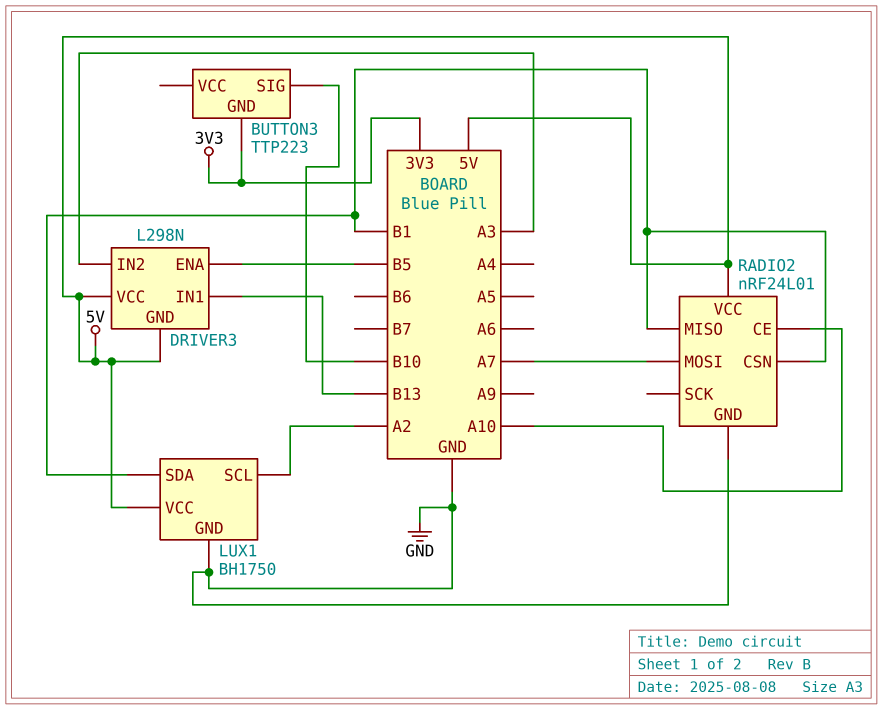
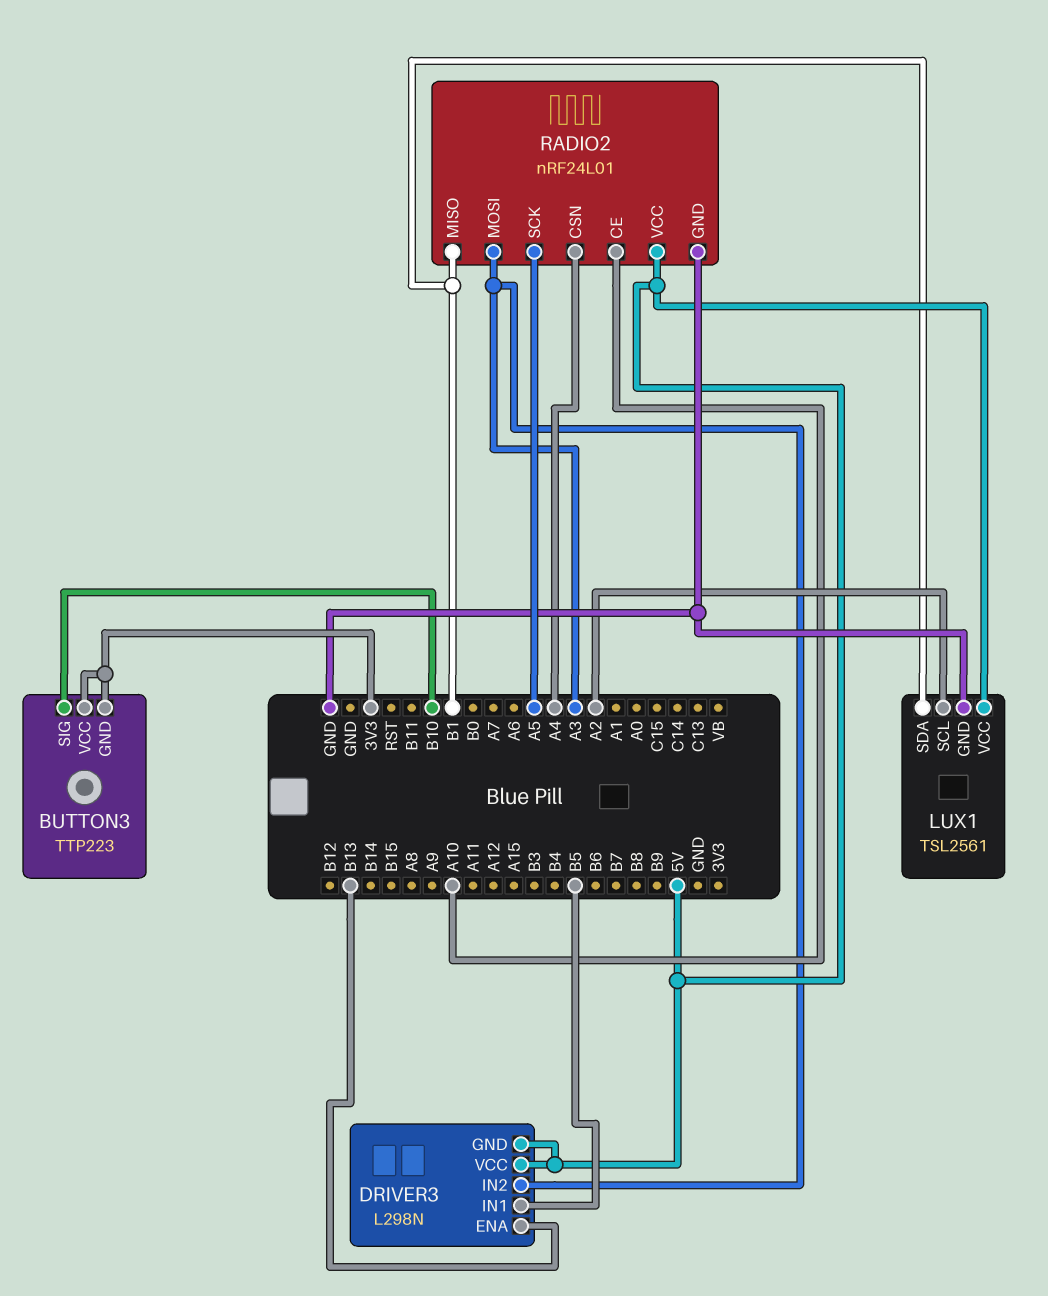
BUTTON3 pin VCC: none -> 3V3
DRIVER3 pin ENA: B5 -> B13
DRIVER3 pin IN1: B13 -> B5
LUX1: BH1750 -> TSL2561
RADIO2 pin CSN: B1 -> A4
RADIO2 pin MOSI: A7 -> A3
RADIO2 pin SCK: none -> A5

